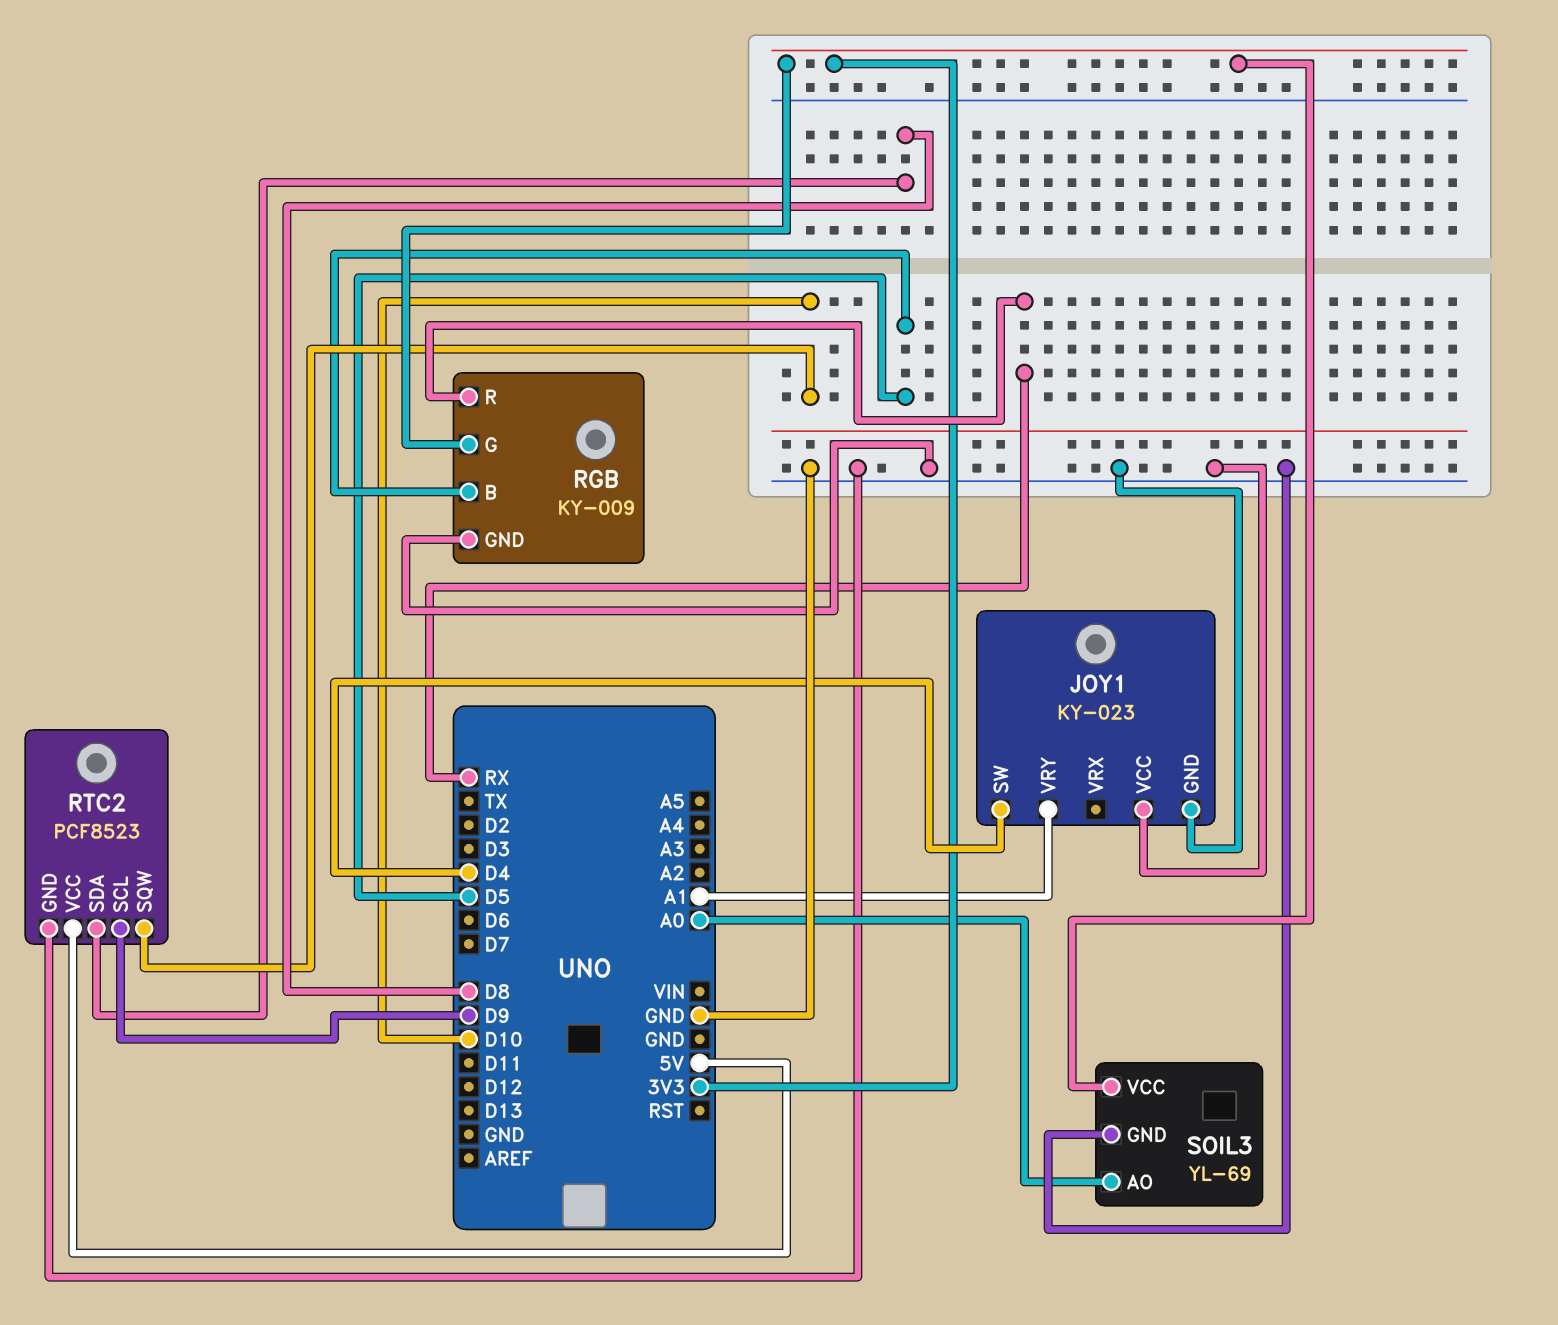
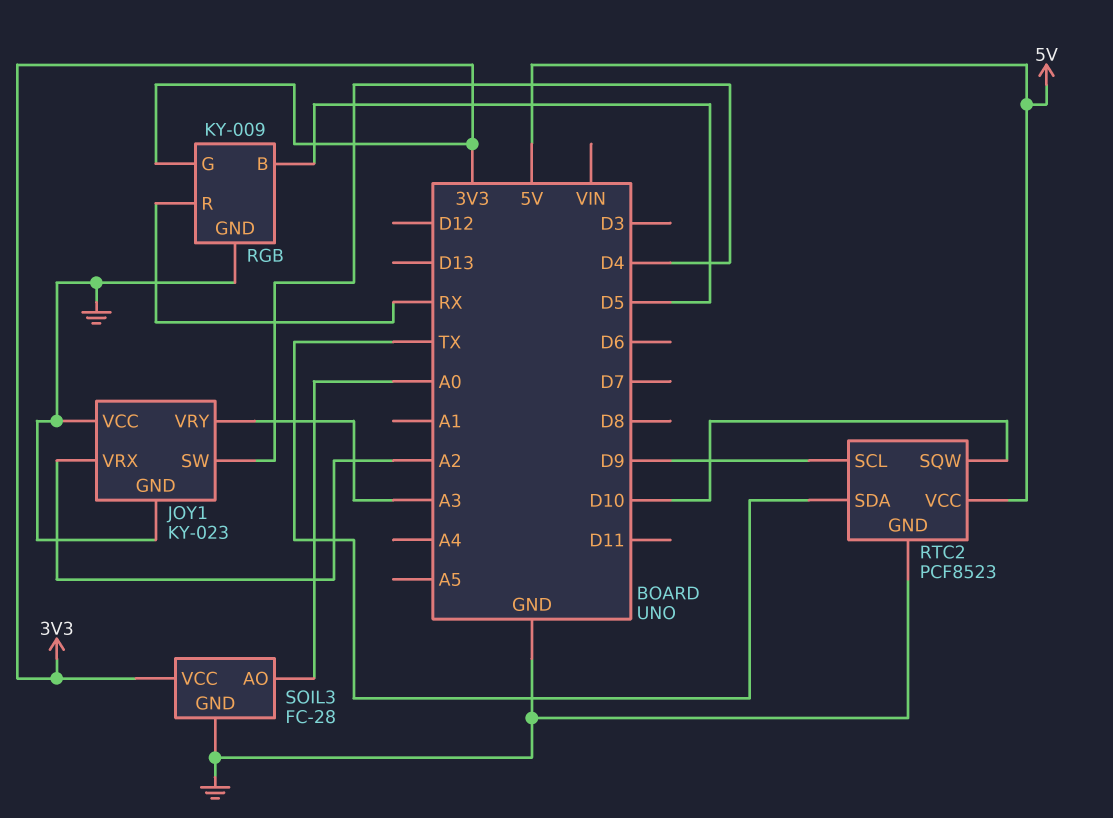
JOY1 pin VRX: none -> A2
JOY1 pin VRY: A1 -> A3
RTC2 pin SDA: D8 -> TX
SOIL3: YL-69 -> FC-28

